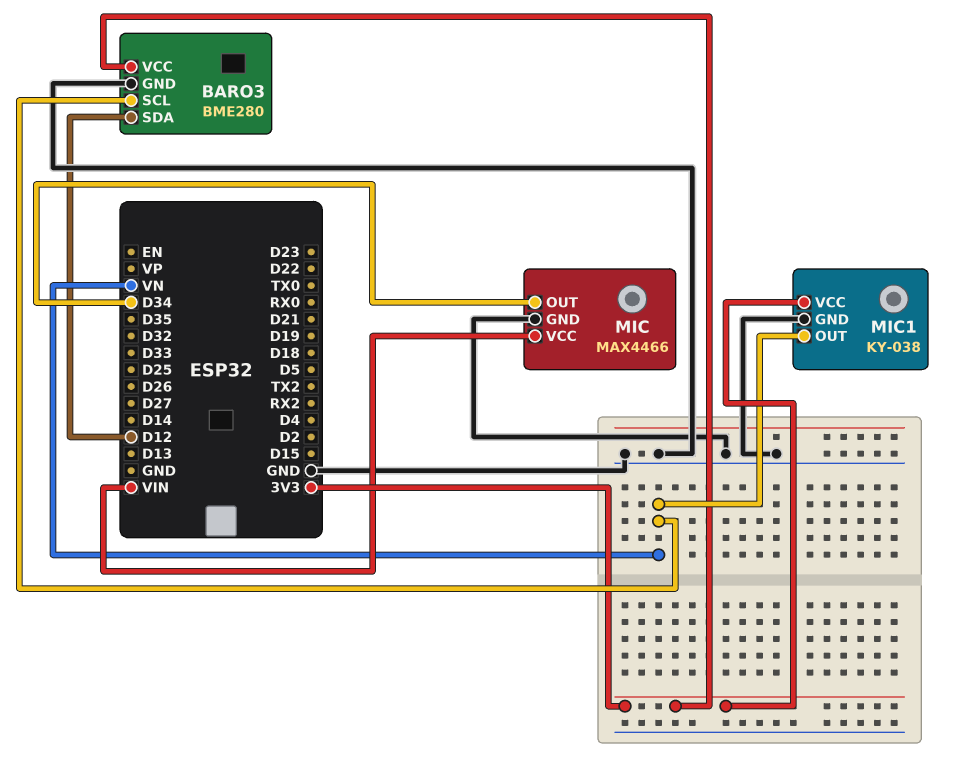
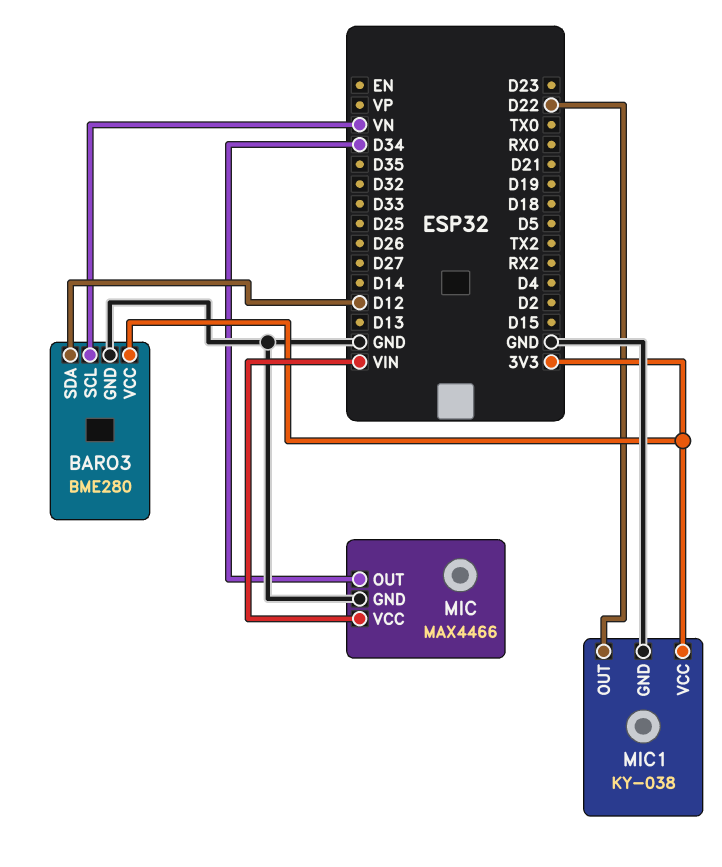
MIC1 pin OUT: VN -> D22

